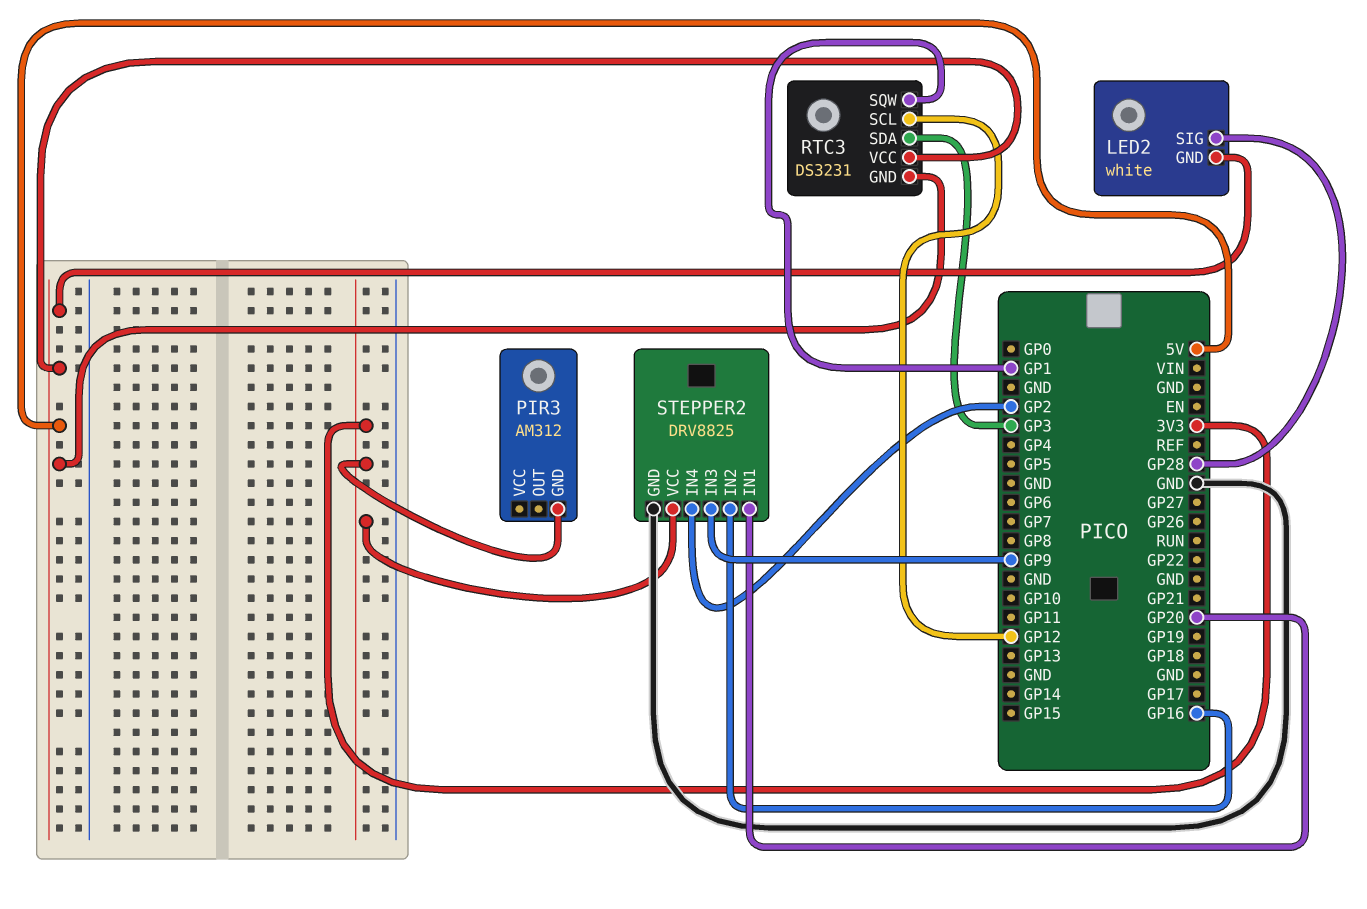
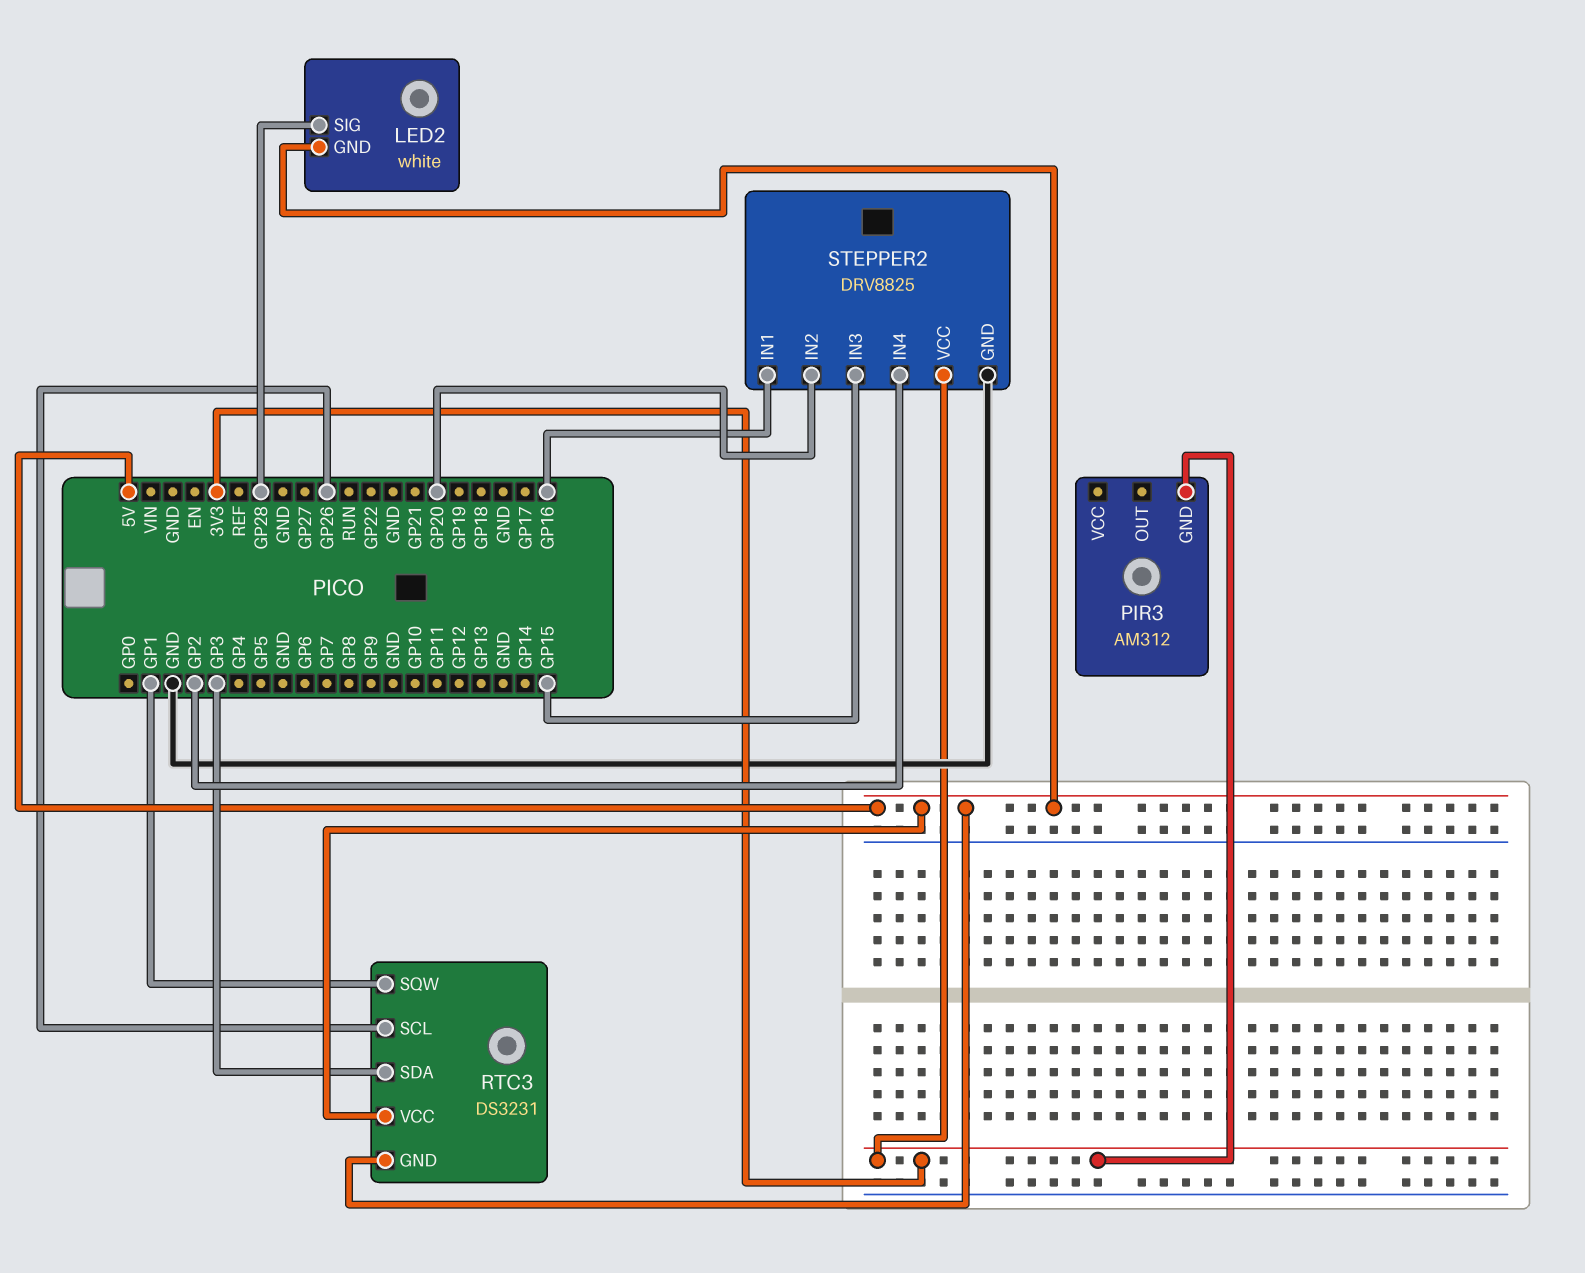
RTC3 pin SCL: GP12 -> GP26
STEPPER2 pin IN1: GP20 -> GP16
STEPPER2 pin IN2: GP16 -> GP20
STEPPER2 pin IN3: GP9 -> GP15

